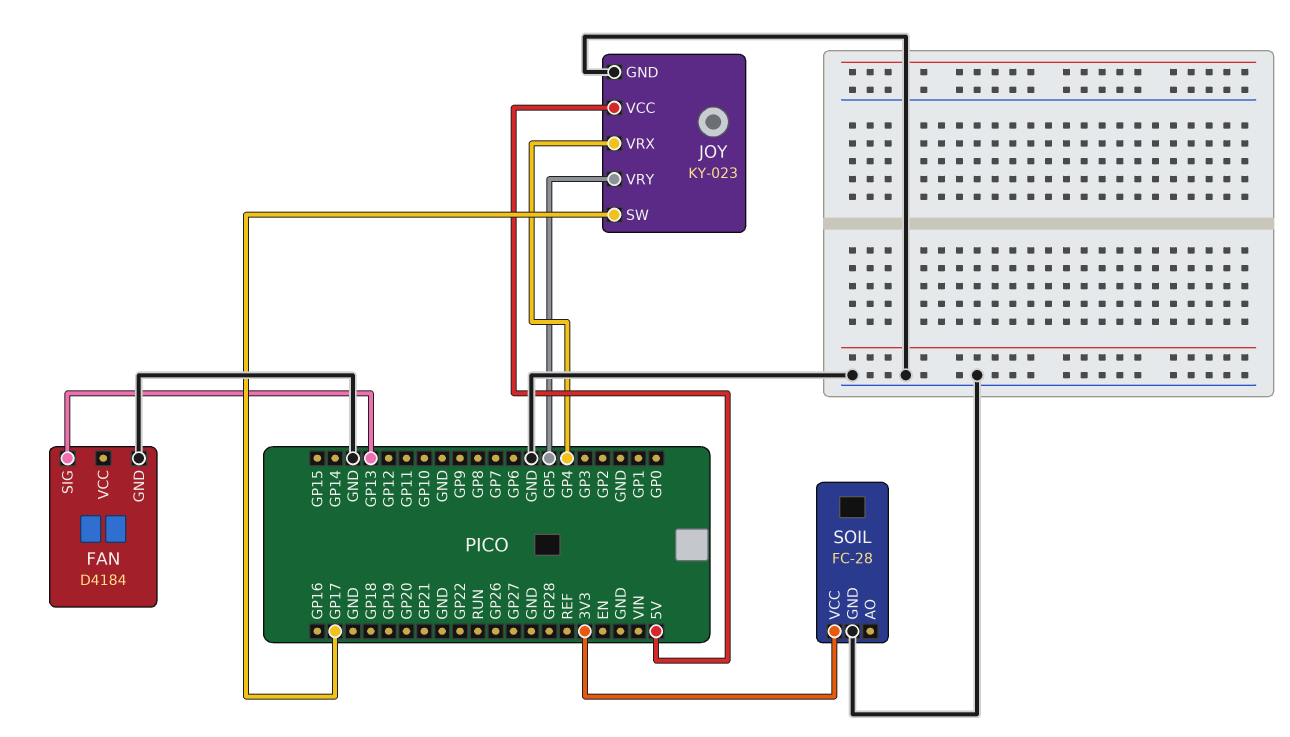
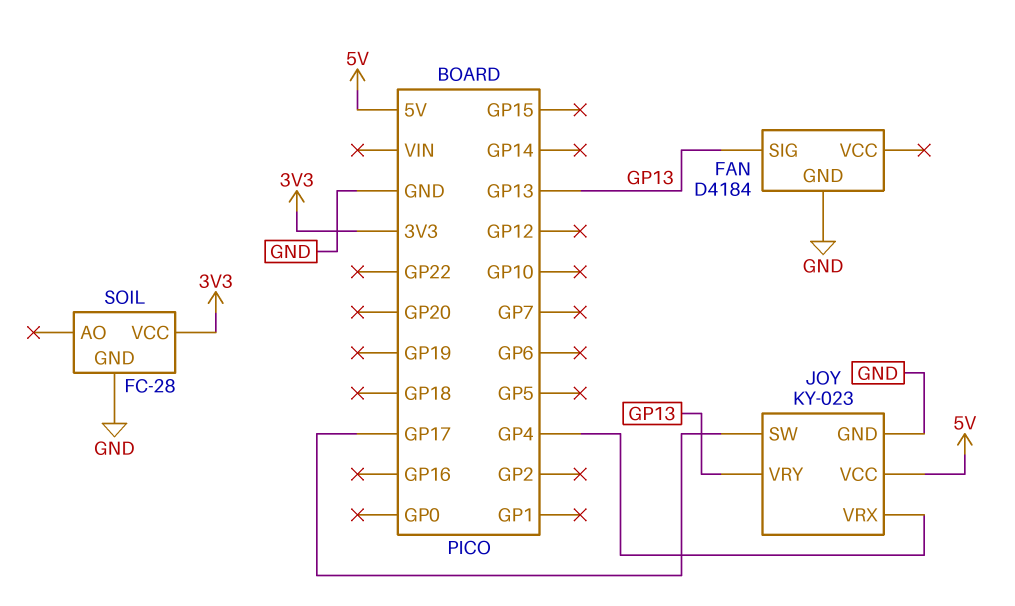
JOY pin VRY: GP5 -> GP13

